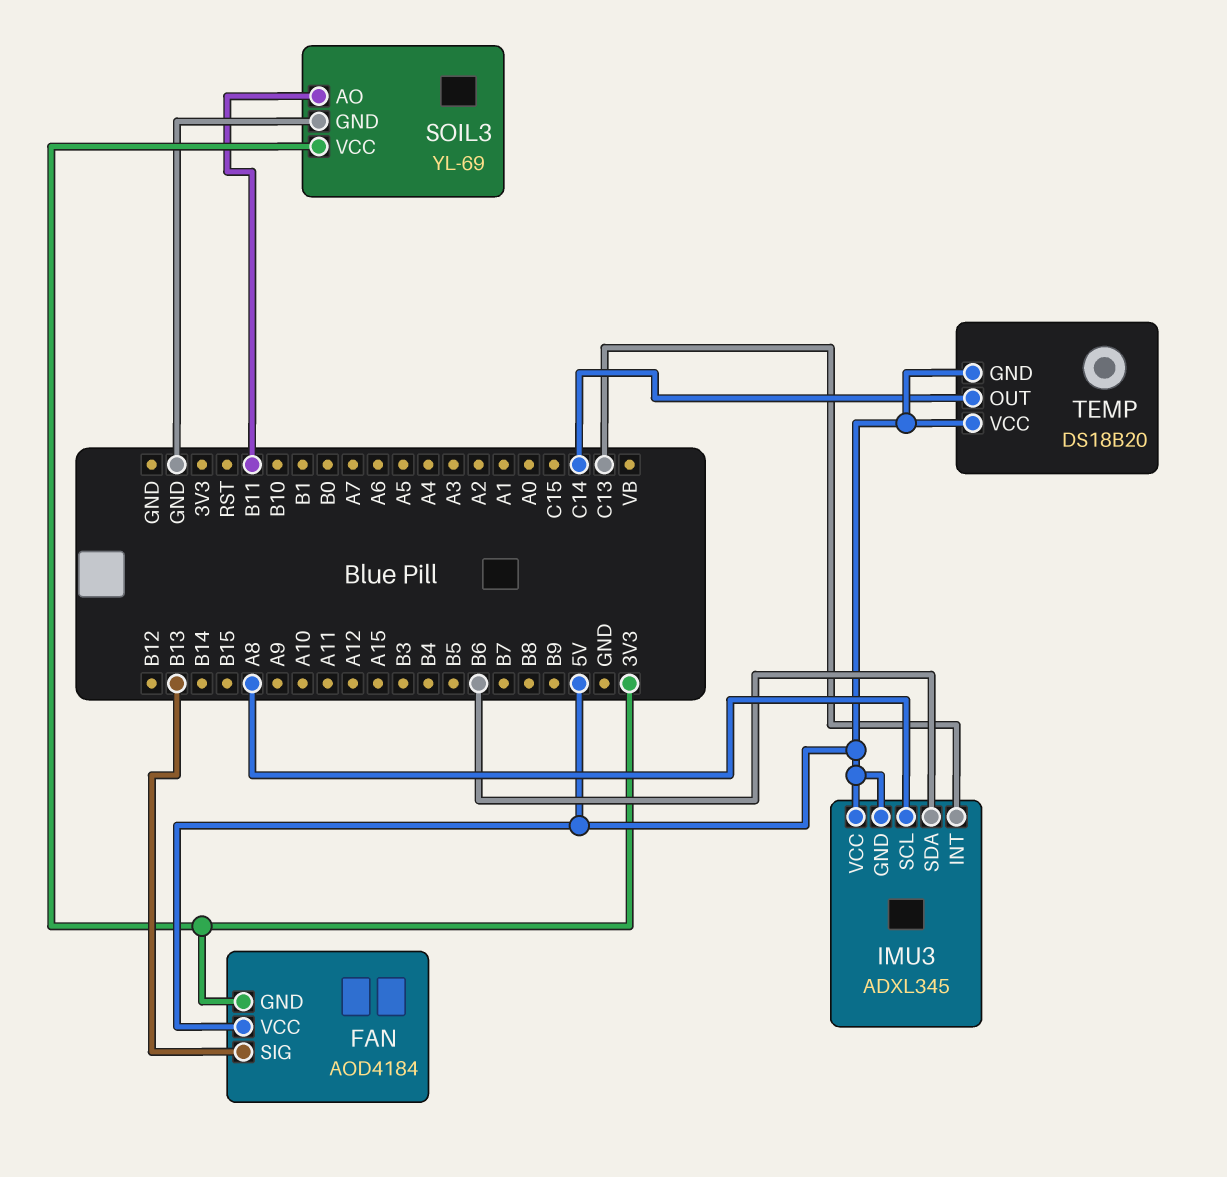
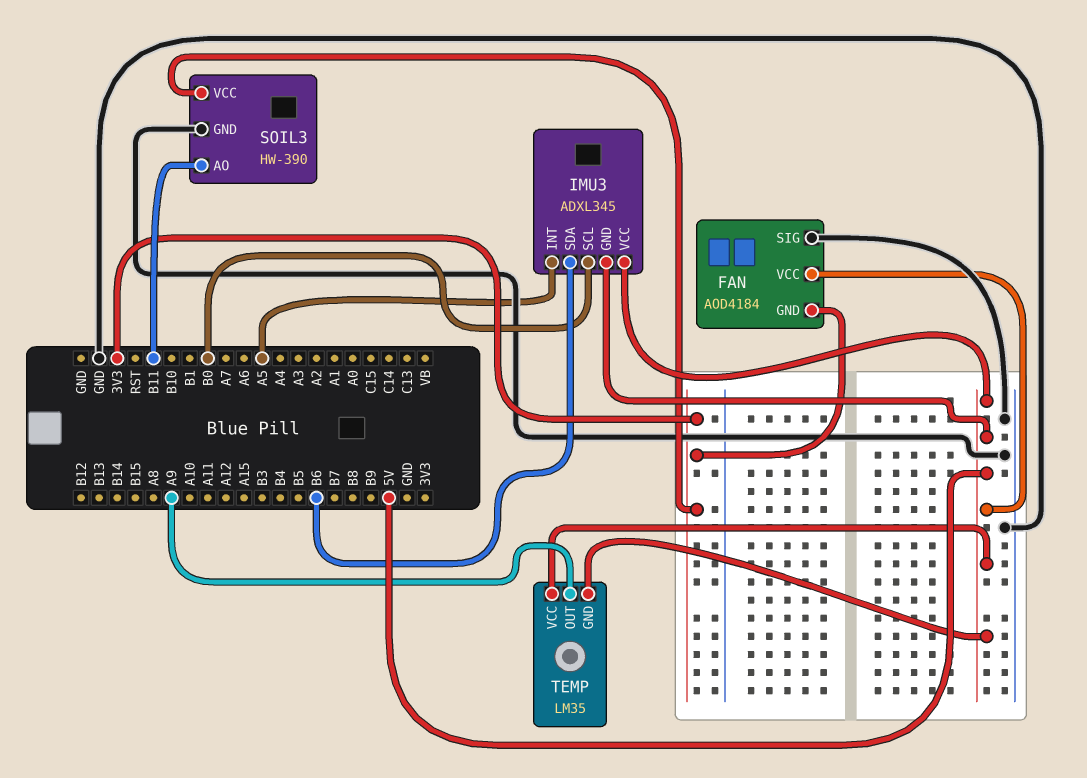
FAN pin SIG: B13 -> GND
IMU3 pin INT: C13 -> A5
IMU3 pin SCL: A8 -> B0
SOIL3: YL-69 -> HW-390
TEMP: DS18B20 -> LM35
TEMP pin OUT: C14 -> A9

